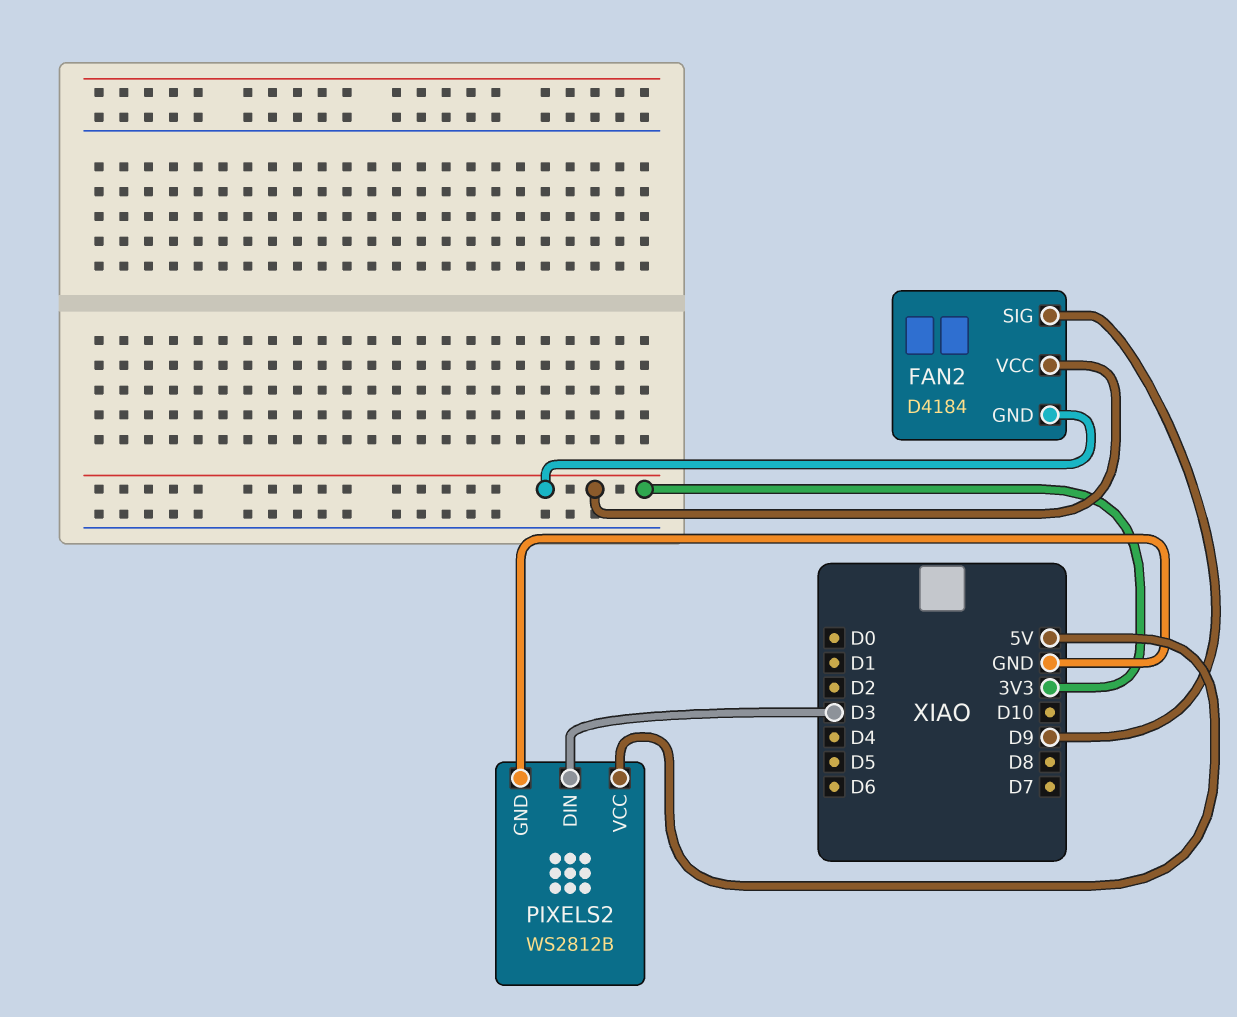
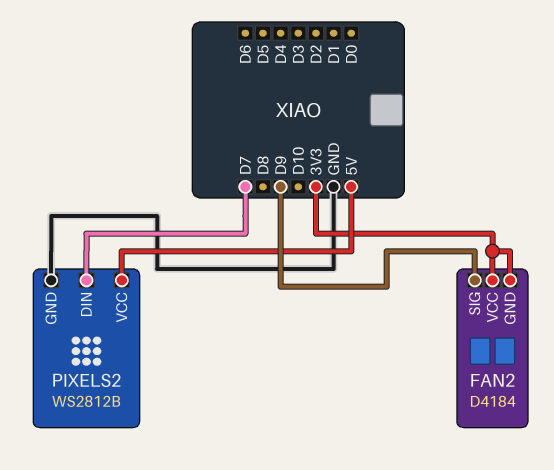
PIXELS2 pin DIN: D3 -> D7

